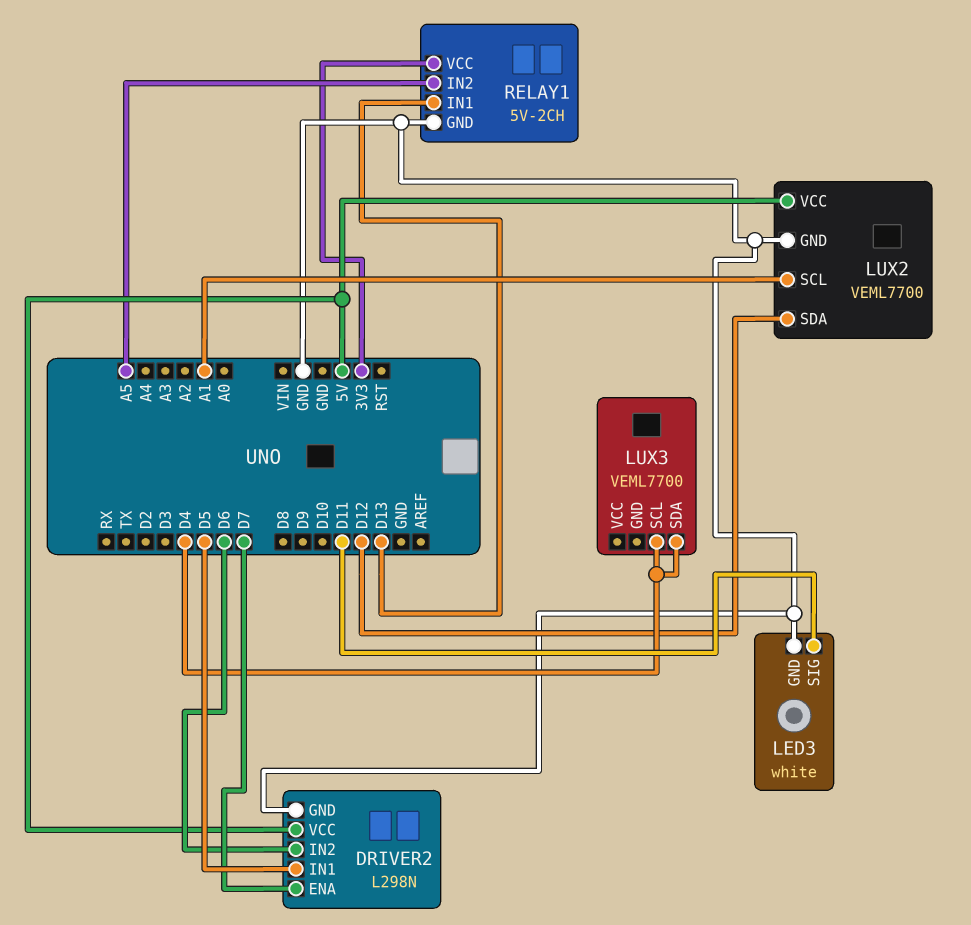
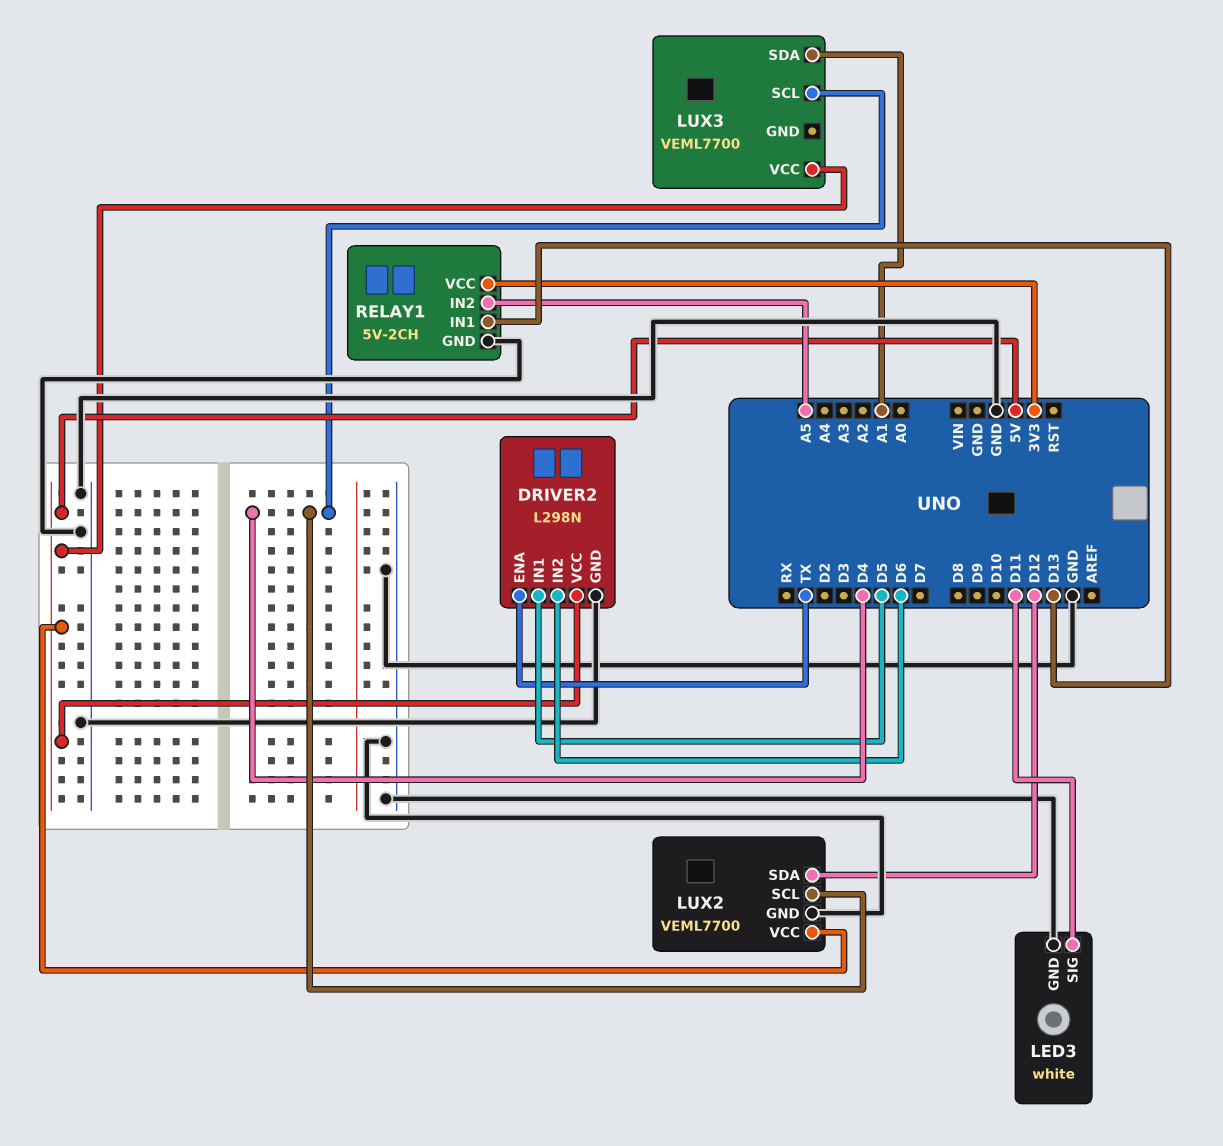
DRIVER2 pin ENA: D7 -> TX
LUX2 pin SCL: A1 -> D4
LUX3 pin SDA: D4 -> A1
LUX3 pin VCC: none -> 5V

